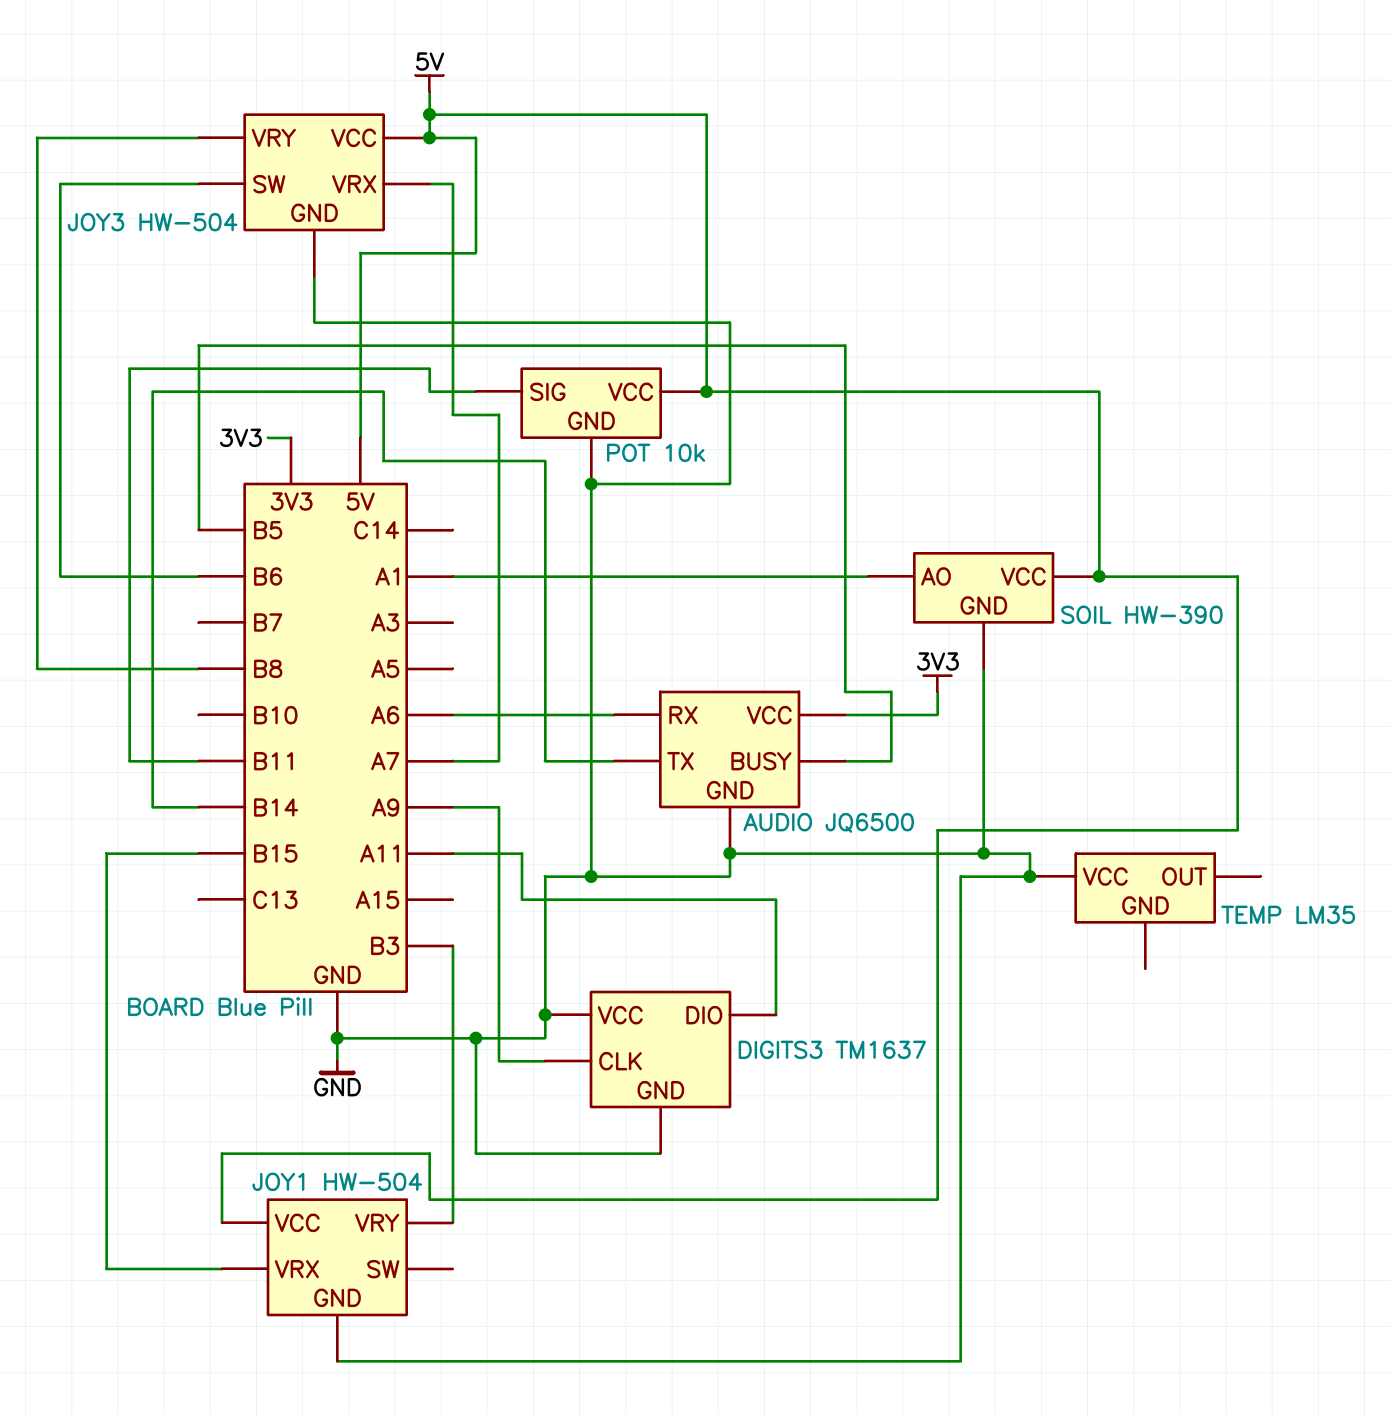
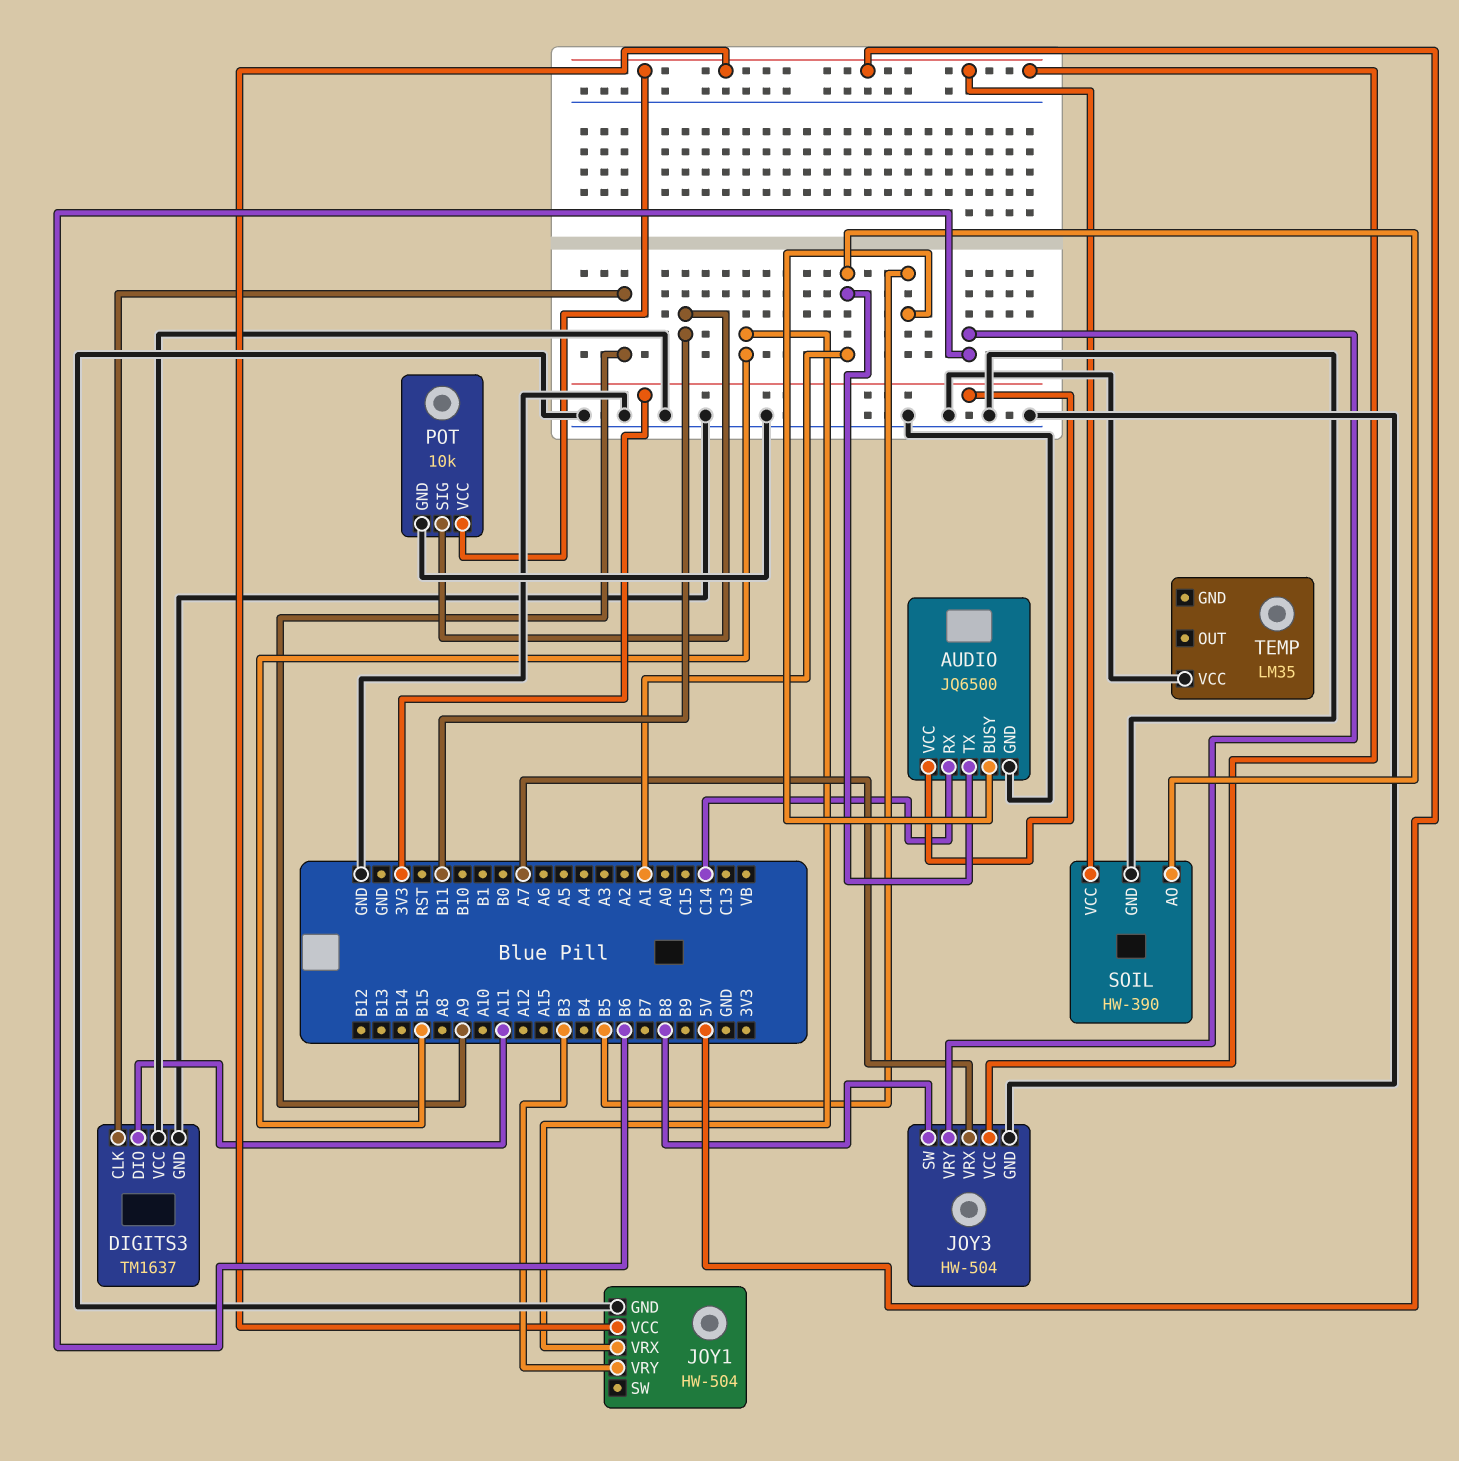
AUDIO pin RX: A6 -> C14
AUDIO pin TX: B14 -> A1
JOY3 pin SW: B6 -> B8
JOY3 pin VRY: B8 -> B6

